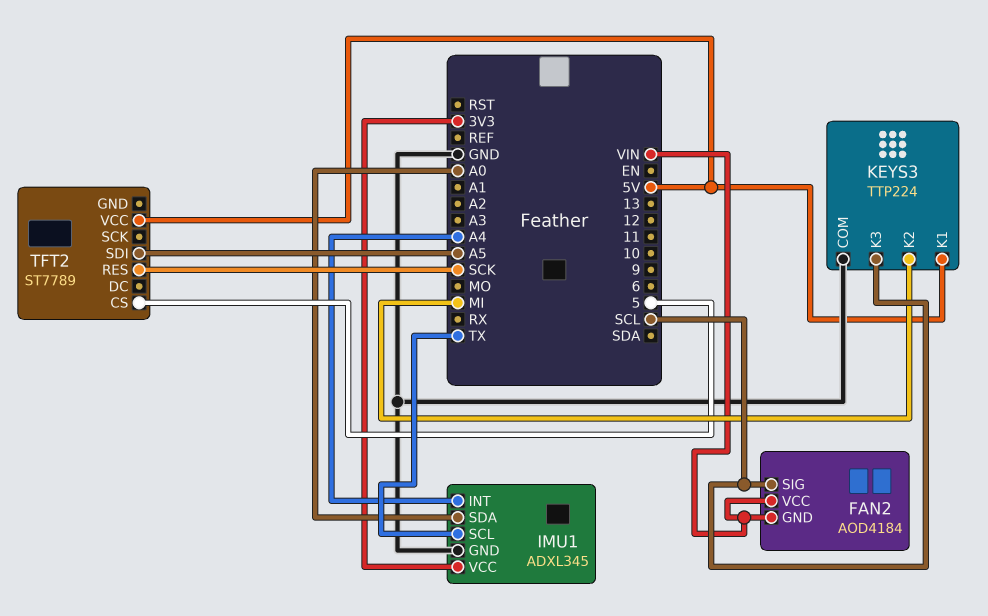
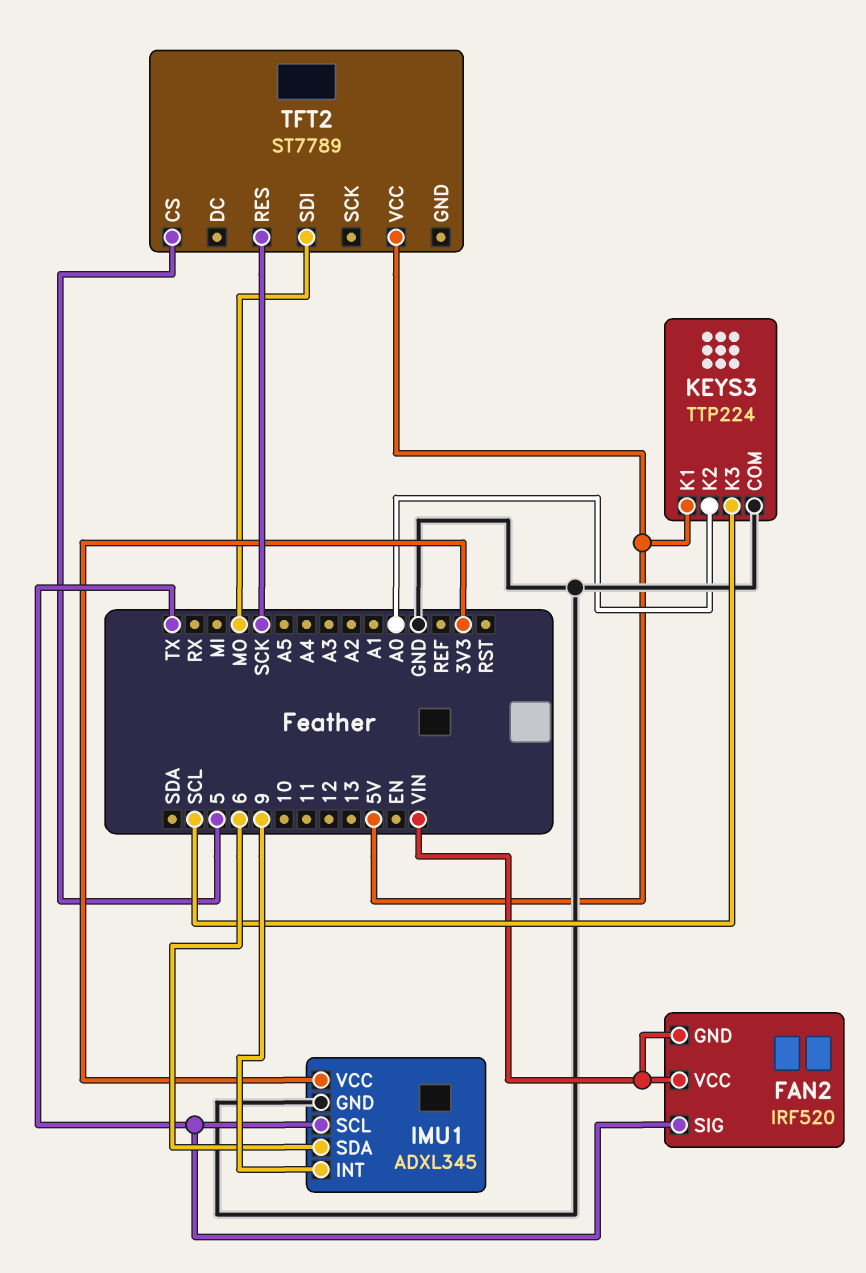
FAN2: AOD4184 -> IRF520
FAN2 pin SIG: SCL -> TX
IMU1 pin INT: A4 -> 9
IMU1 pin SDA: A0 -> 6
KEYS3 pin K2: MI -> A0
TFT2 pin SDI: A5 -> MO

